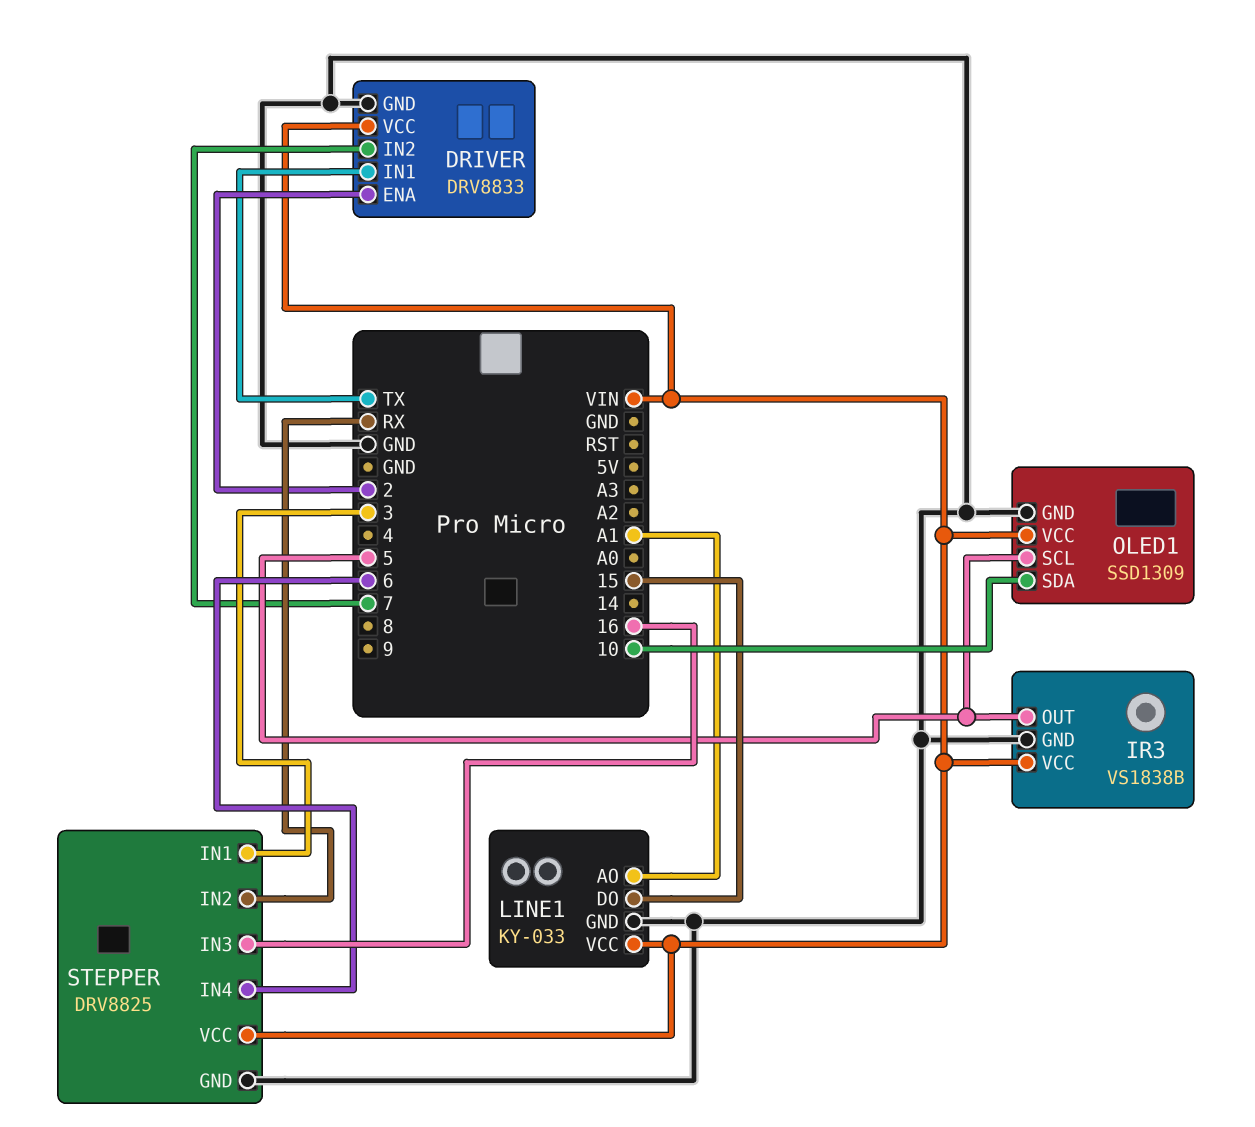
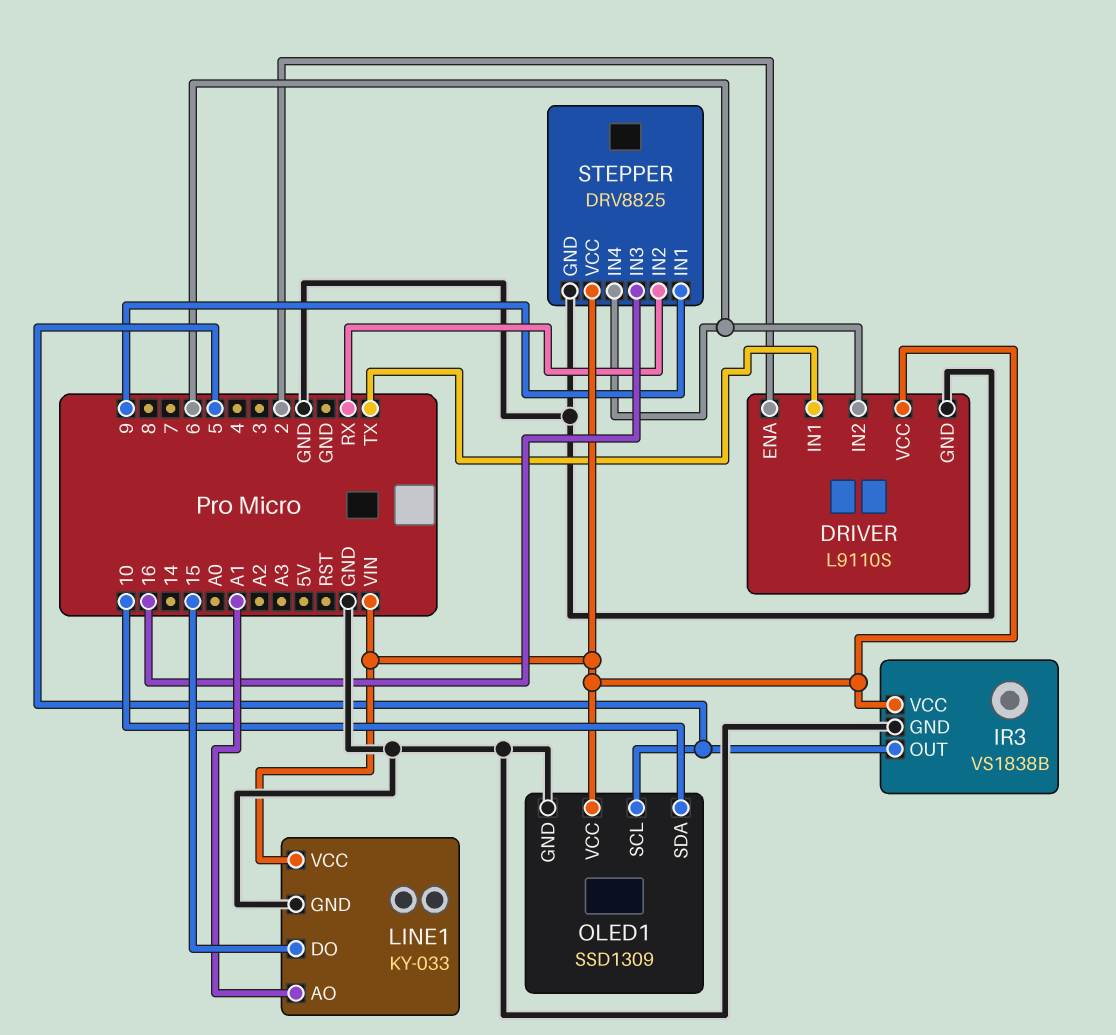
DRIVER: DRV8833 -> L9110S
DRIVER pin IN2: 7 -> 6
STEPPER pin IN1: 3 -> 9

